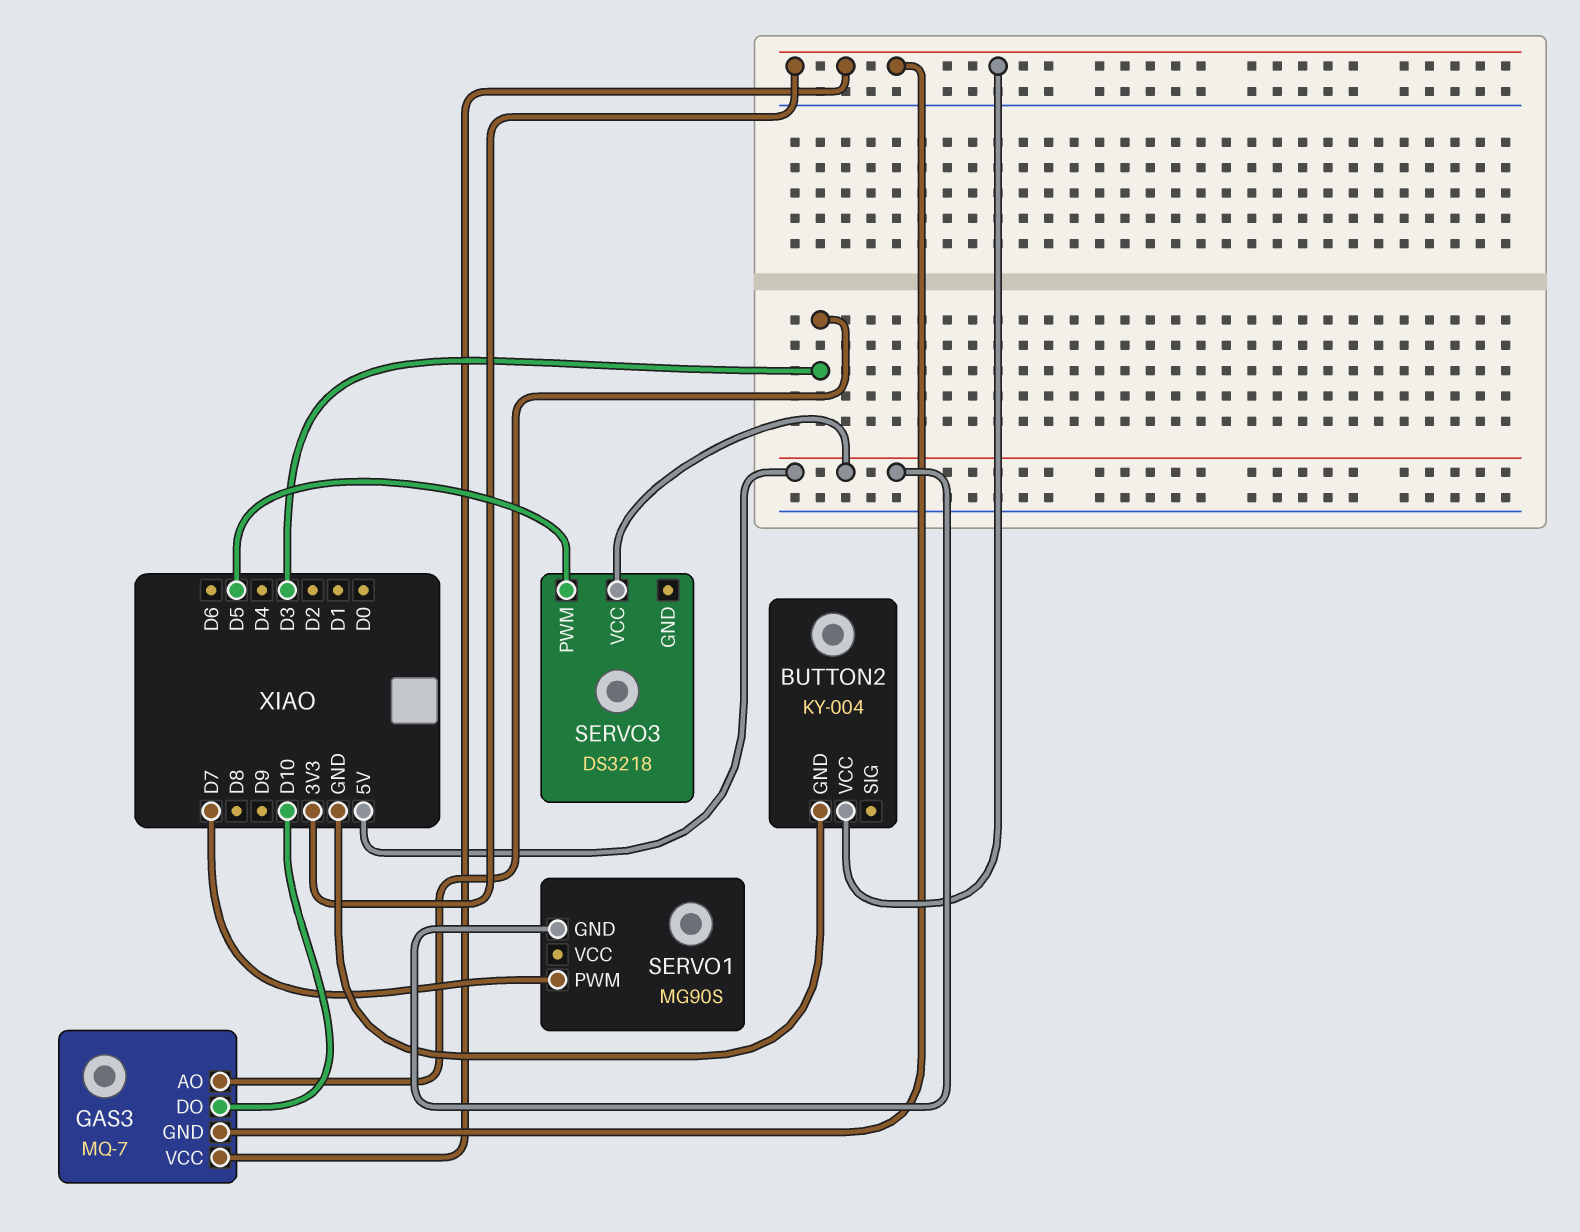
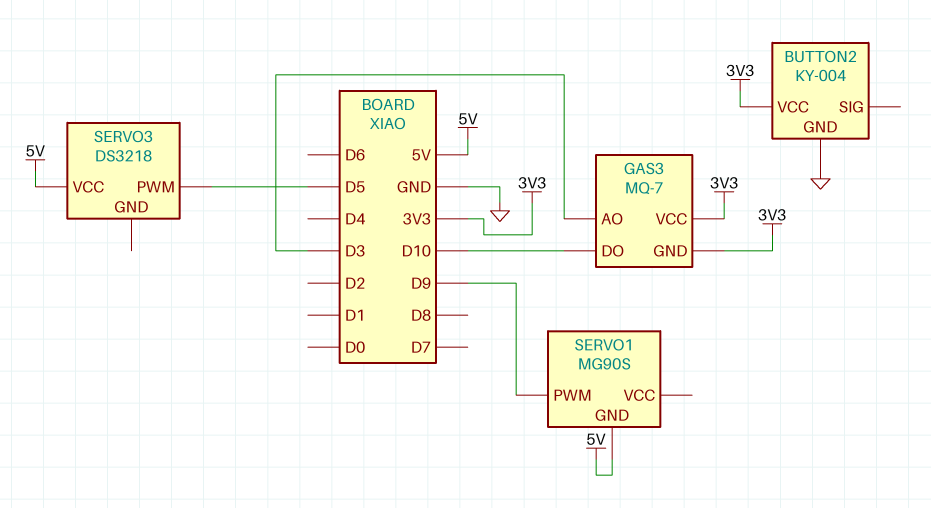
SERVO1 pin PWM: D7 -> D9

